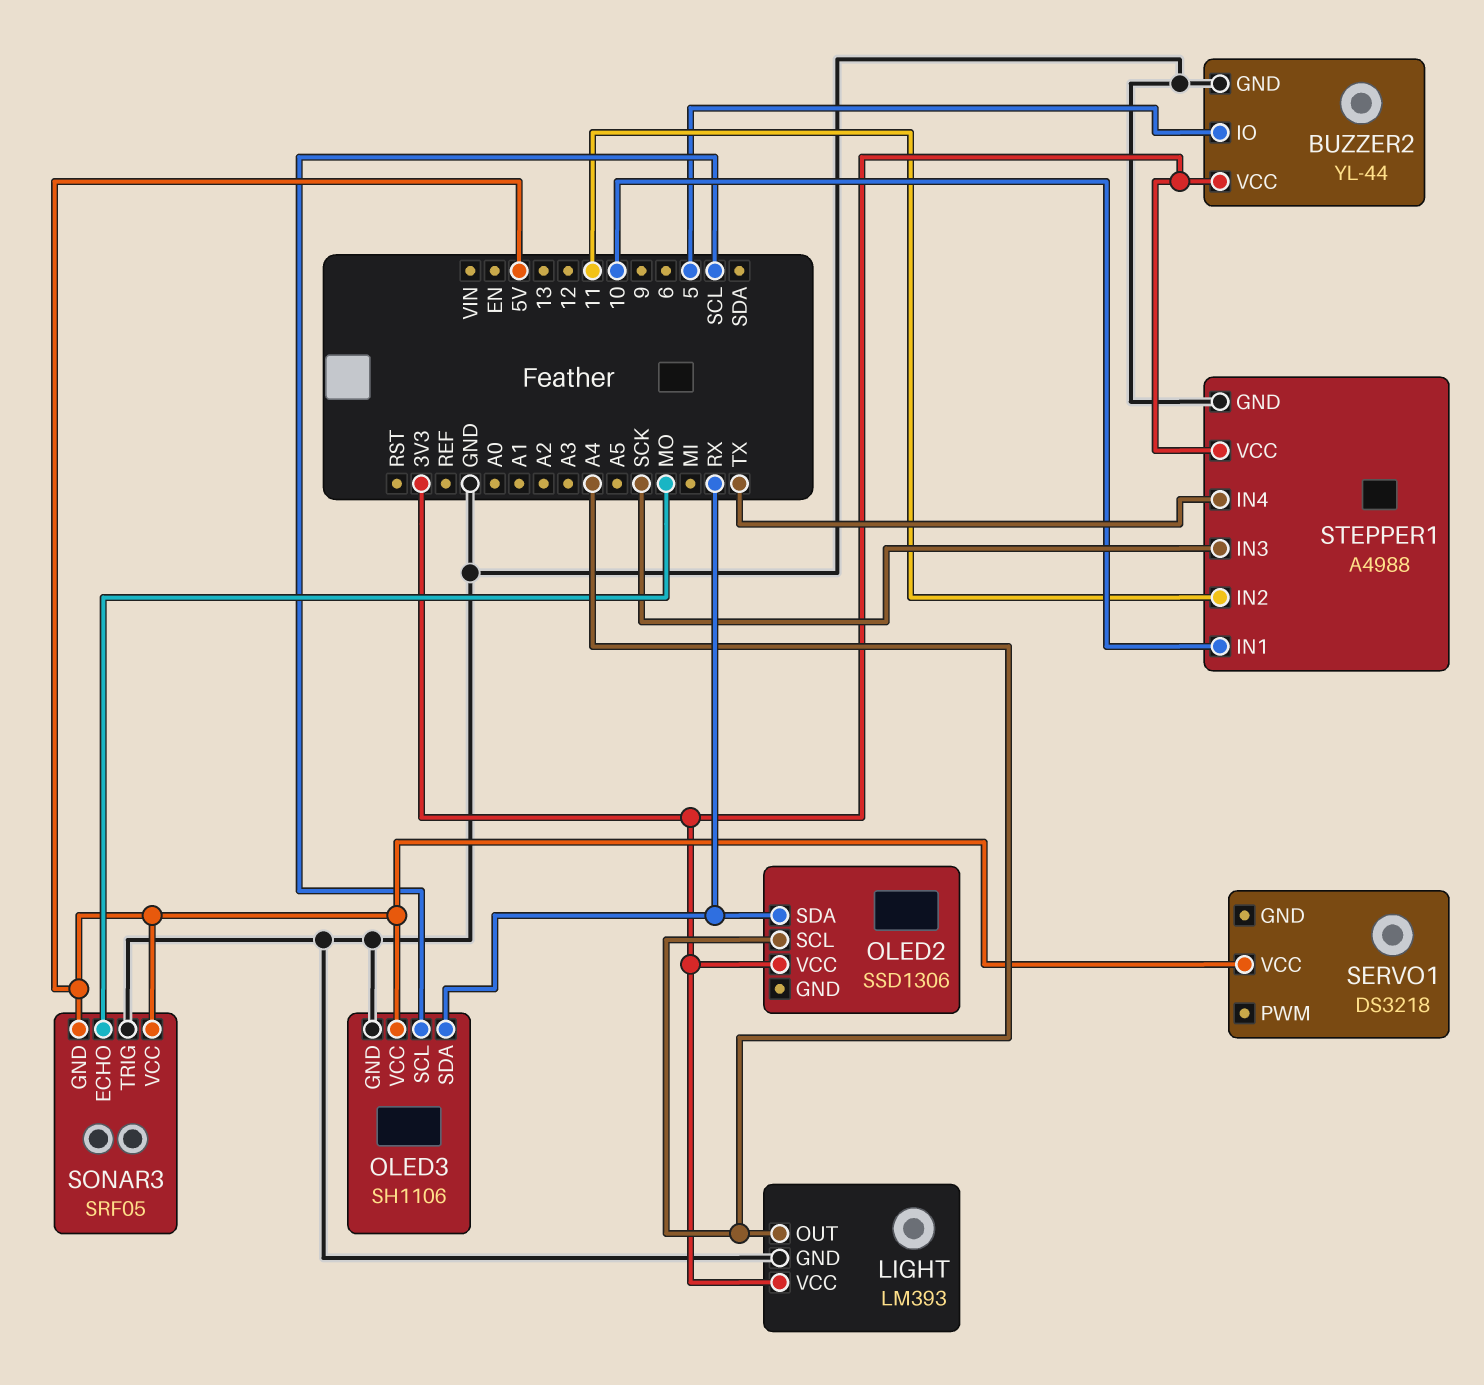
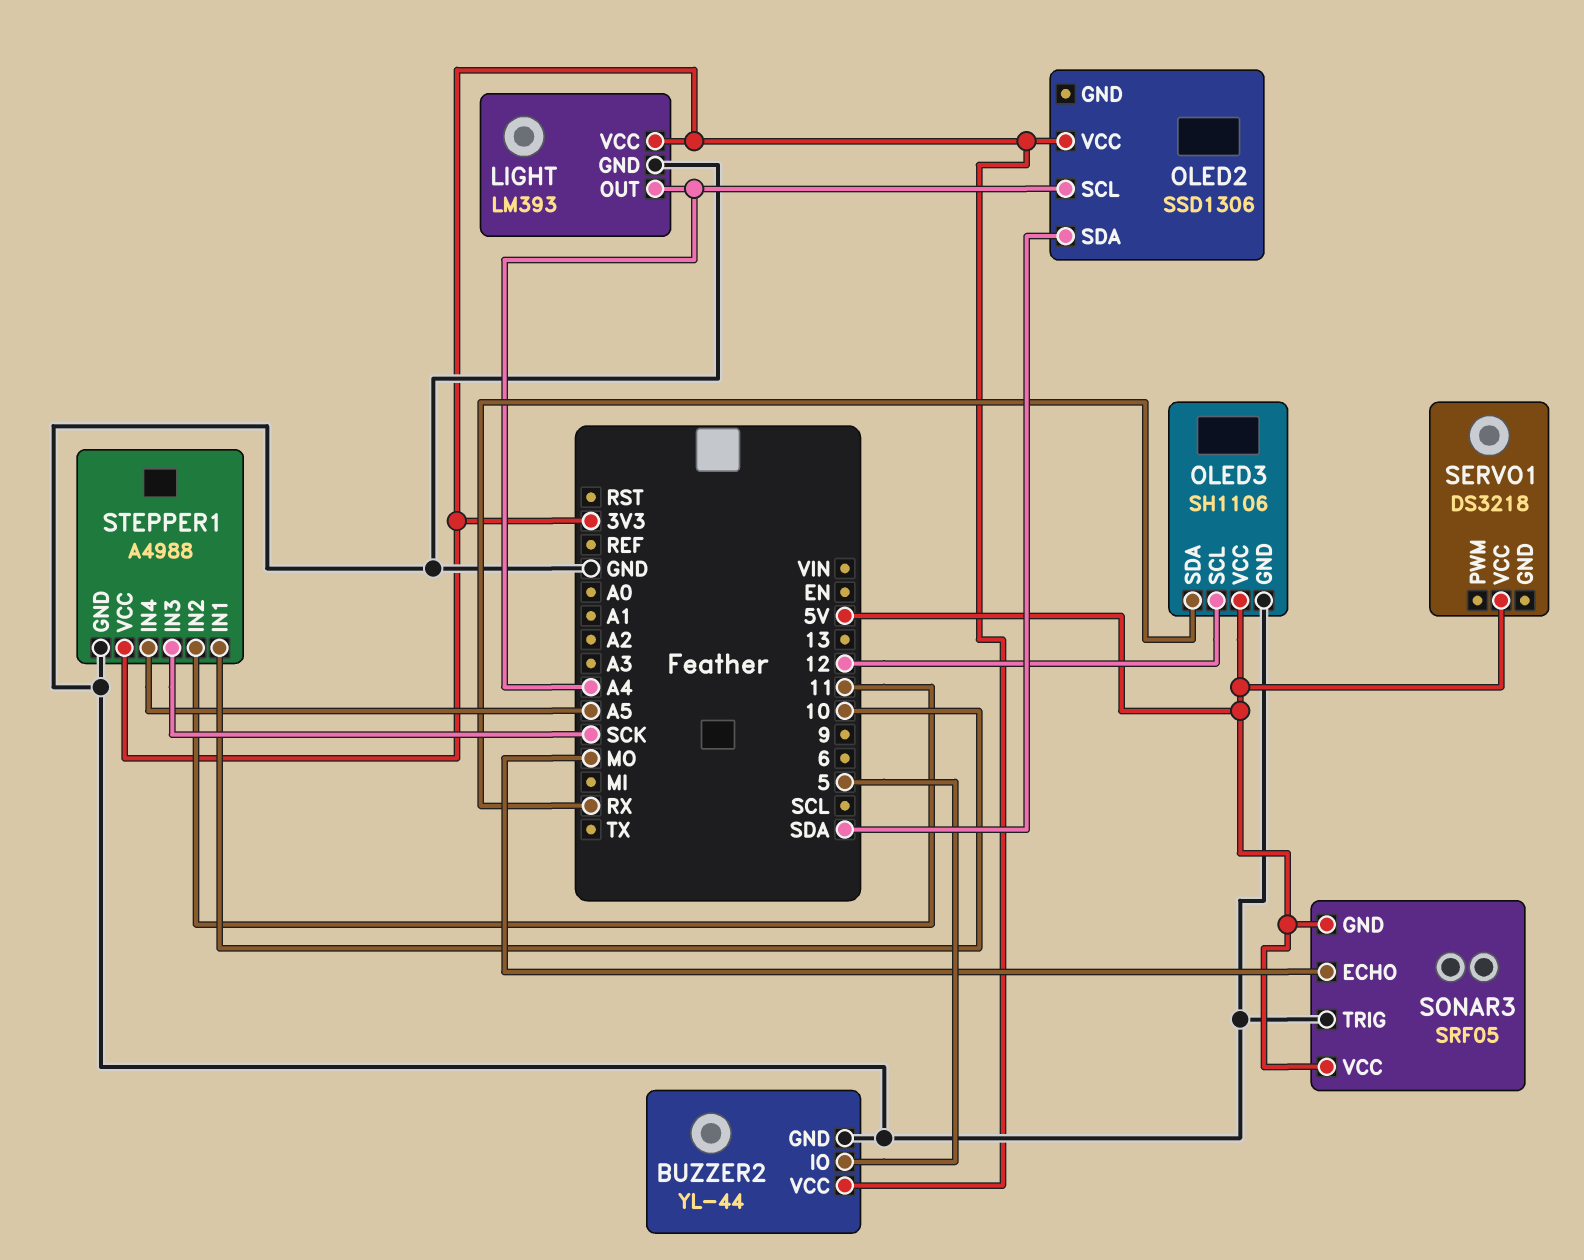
OLED2 pin SDA: RX -> SDA
OLED3 pin SCL: SCL -> 12
STEPPER1 pin IN4: TX -> A5

